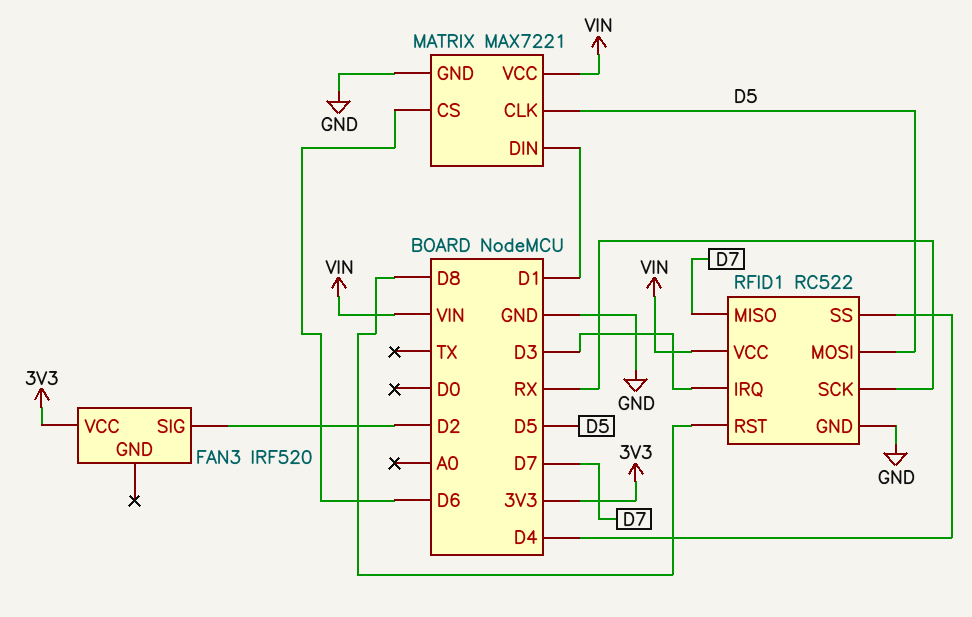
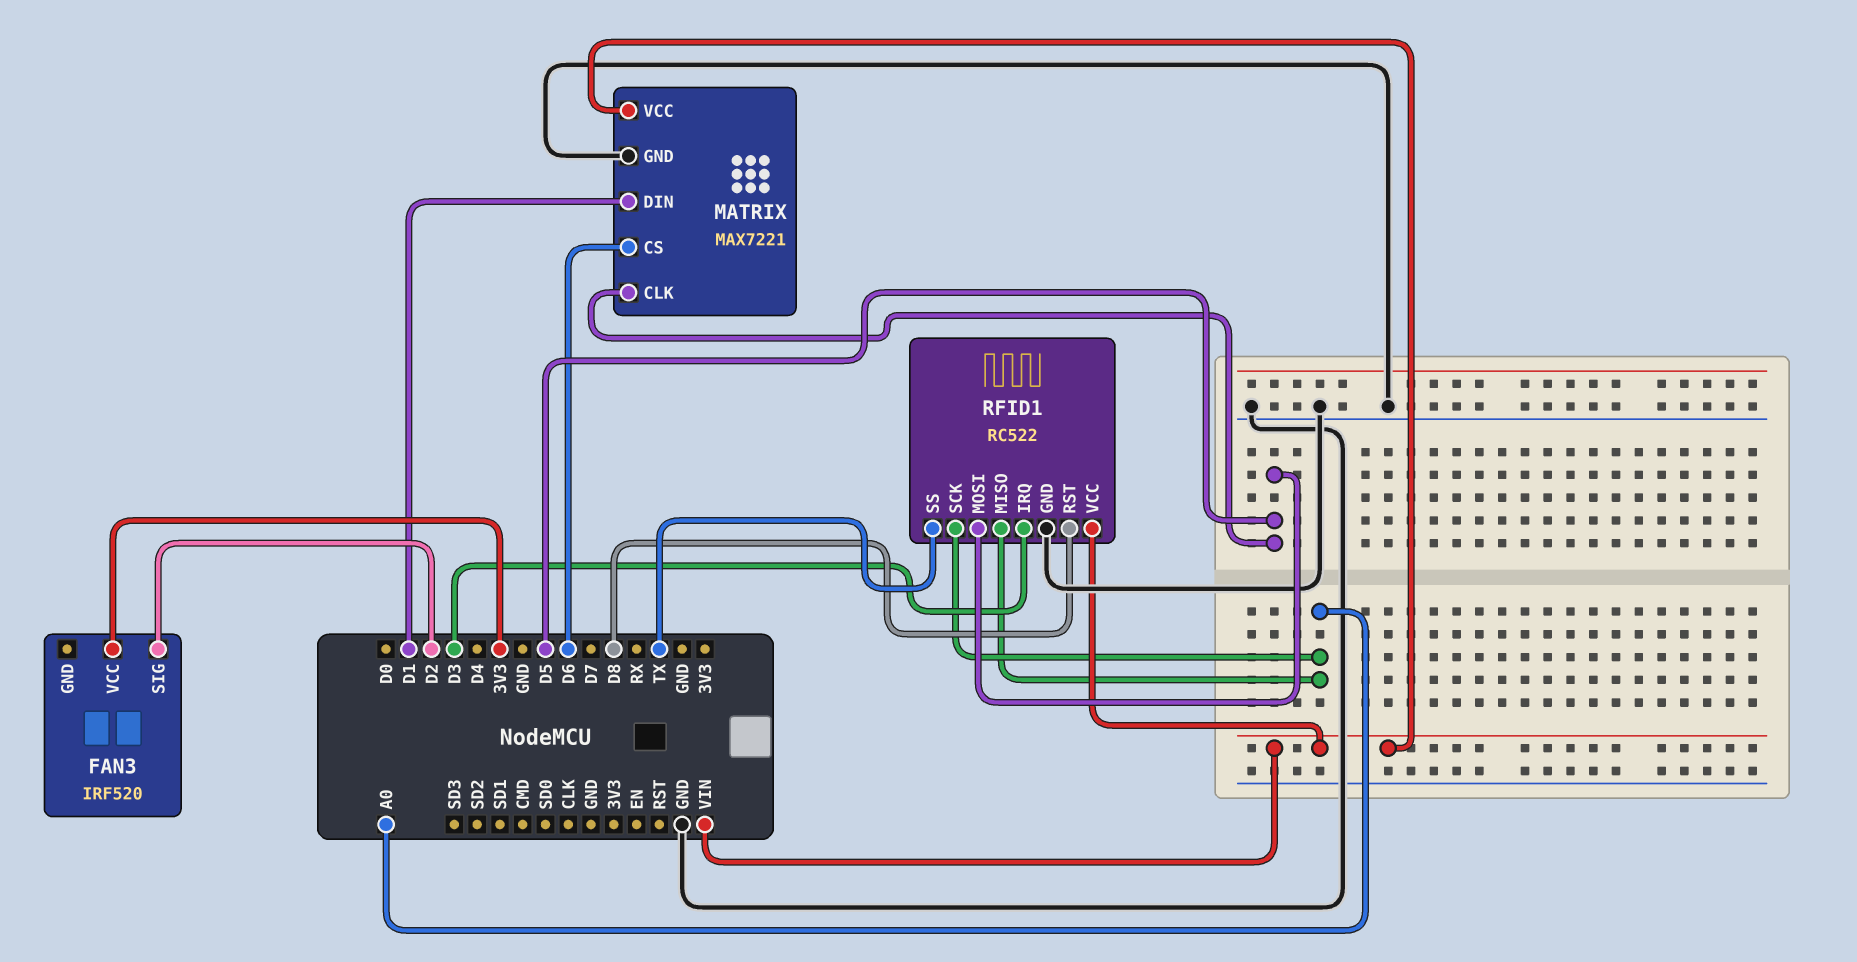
RFID1 pin MISO: D7 -> A0
RFID1 pin SCK: RX -> A0
RFID1 pin SS: D4 -> TX

